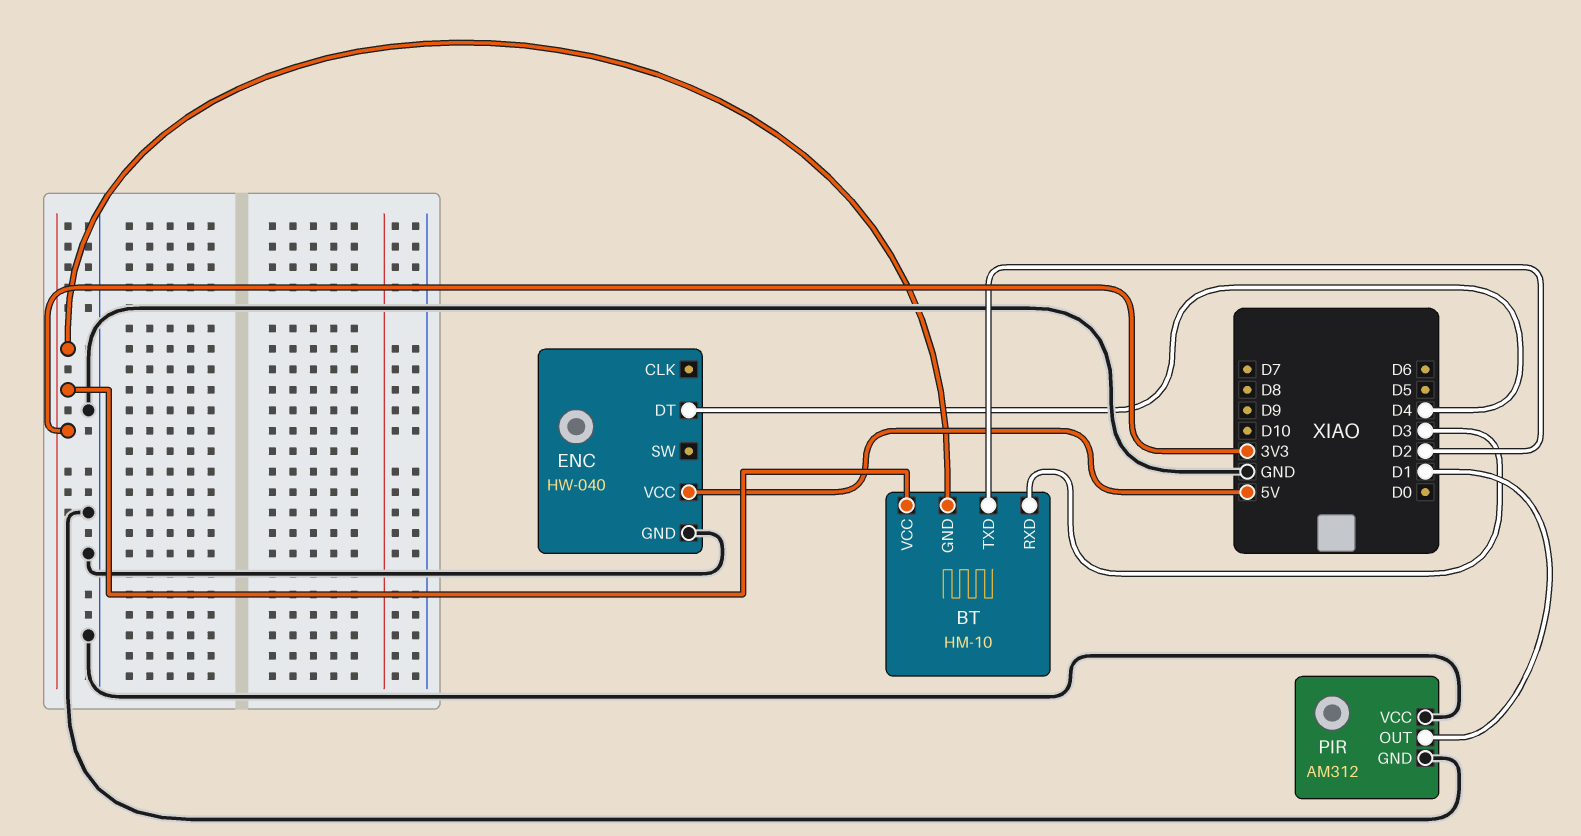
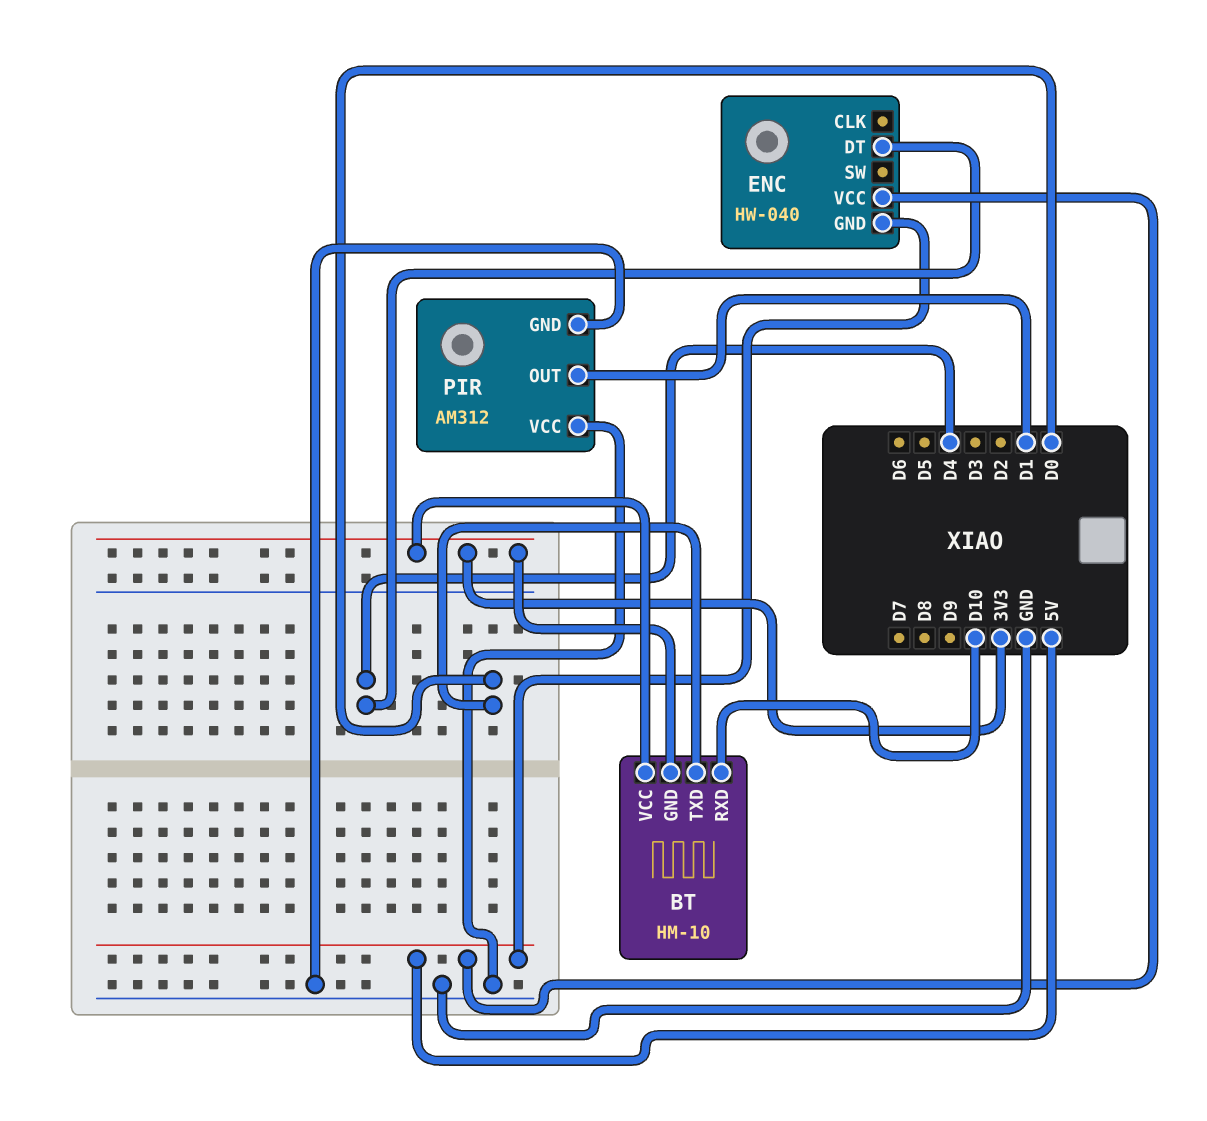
BT pin RXD: D3 -> D10
BT pin TXD: D2 -> D0
ENC pin GND: GND -> 5V

